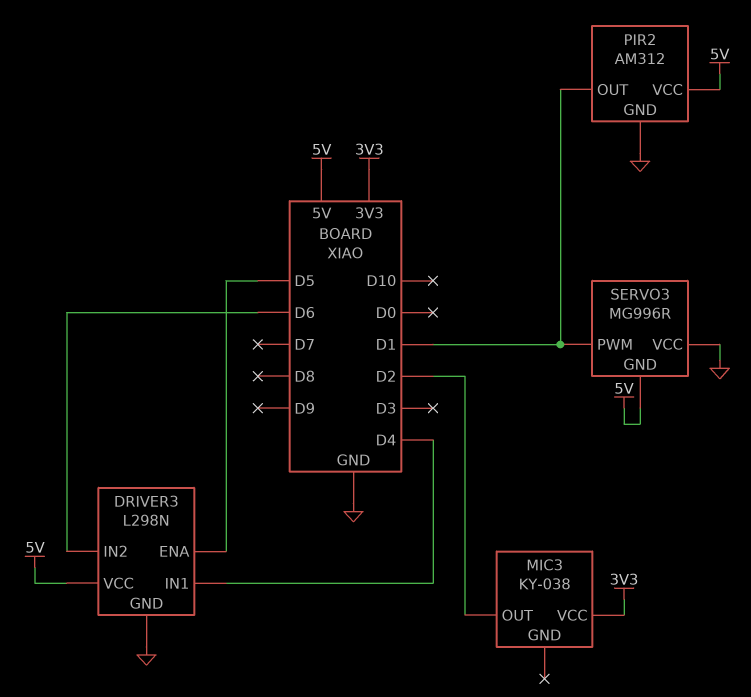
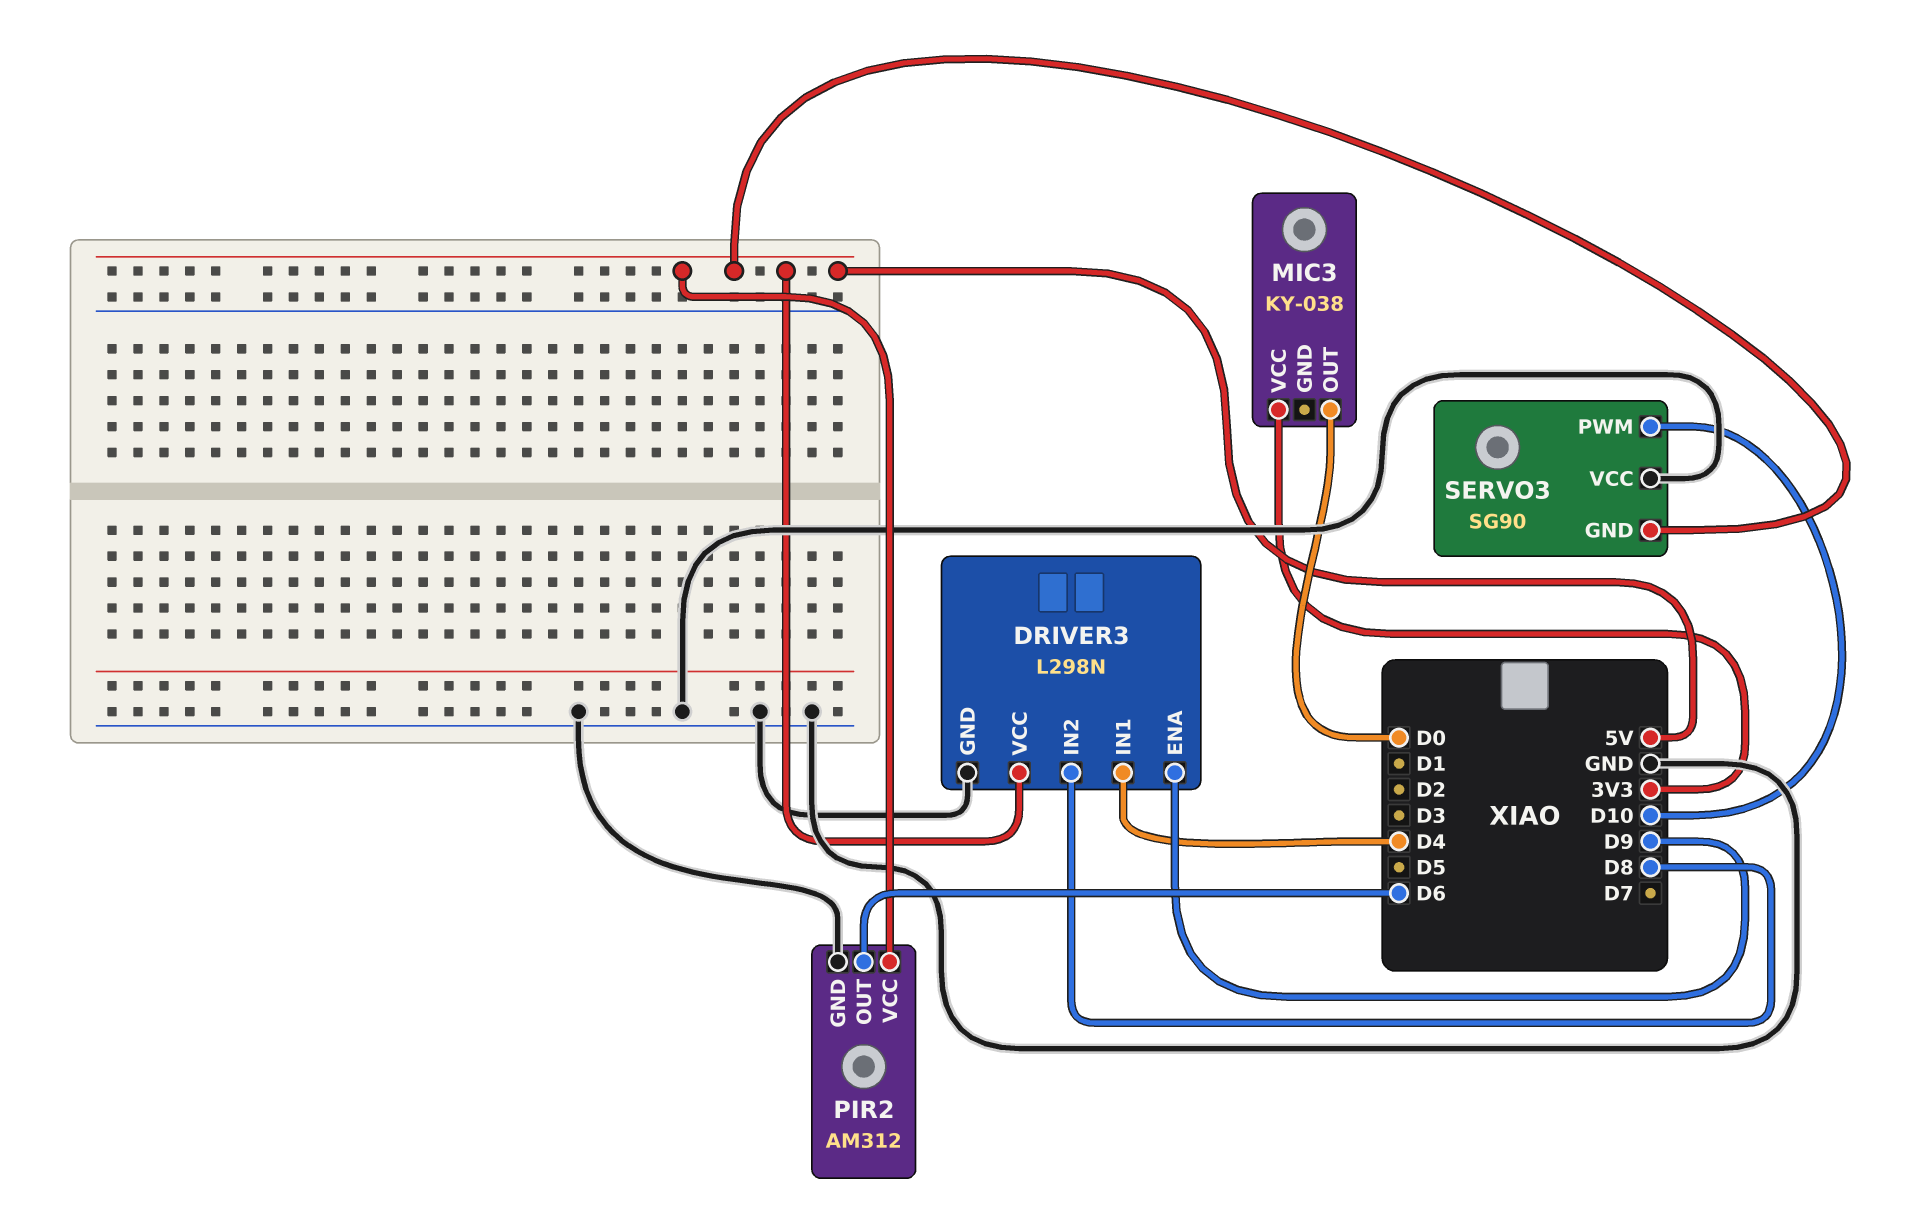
DRIVER3 pin ENA: D5 -> D9
DRIVER3 pin IN2: D6 -> D8
MIC3 pin OUT: D2 -> D0
PIR2 pin OUT: D1 -> D6
SERVO3: MG996R -> SG90
SERVO3 pin PWM: D1 -> D10

